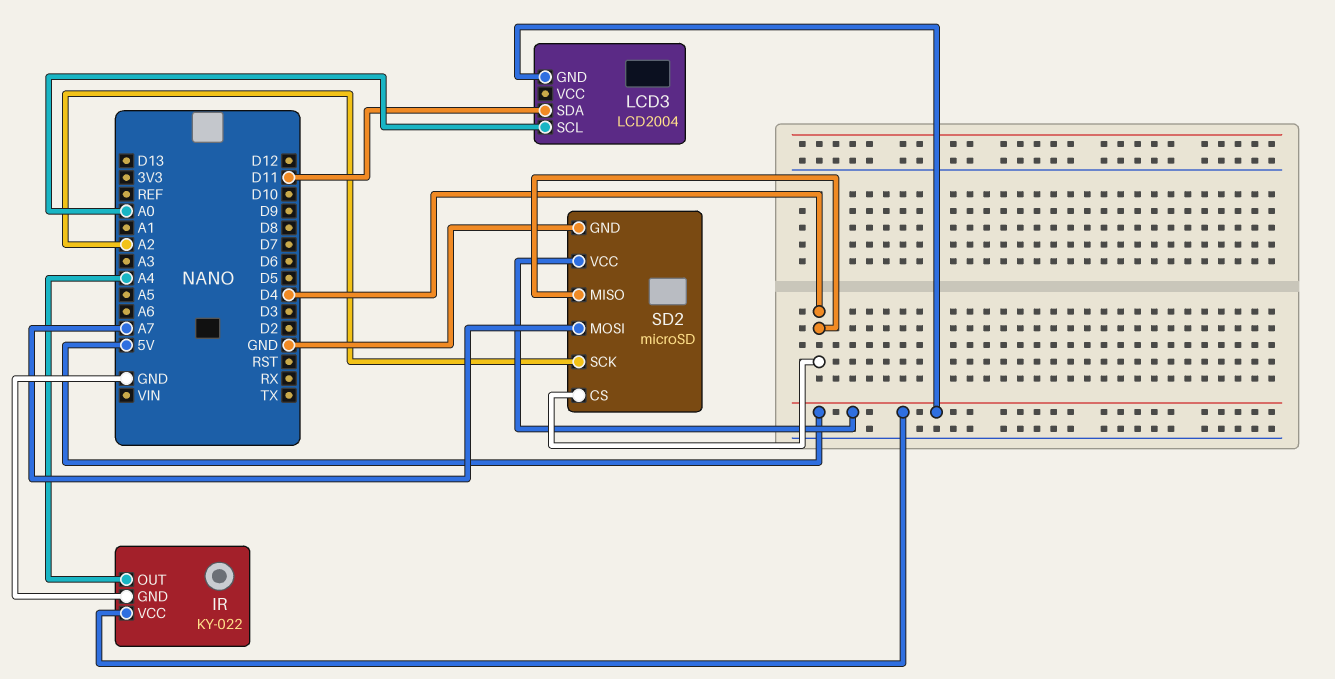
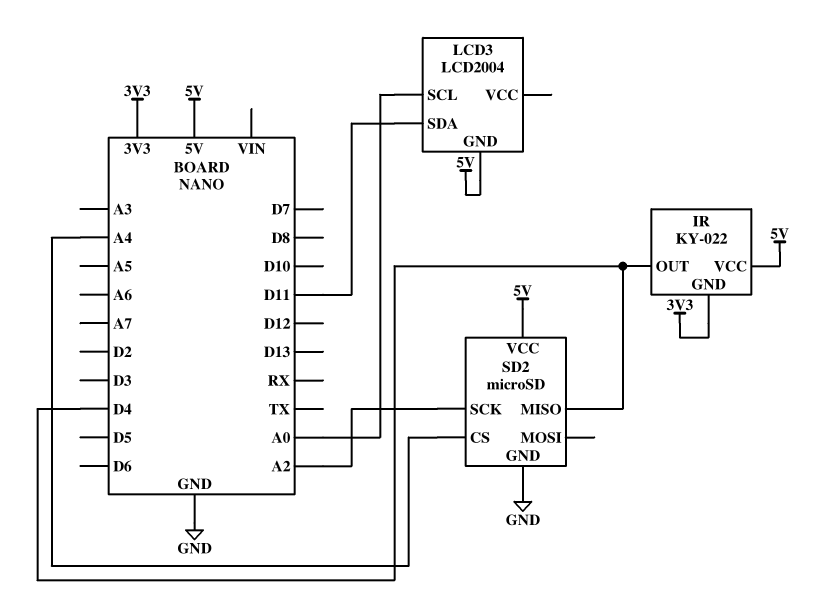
IR pin GND: GND -> 3V3
IR pin OUT: A4 -> D4
SD2 pin CS: D4 -> A4
SD2 pin MOSI: A7 -> none

